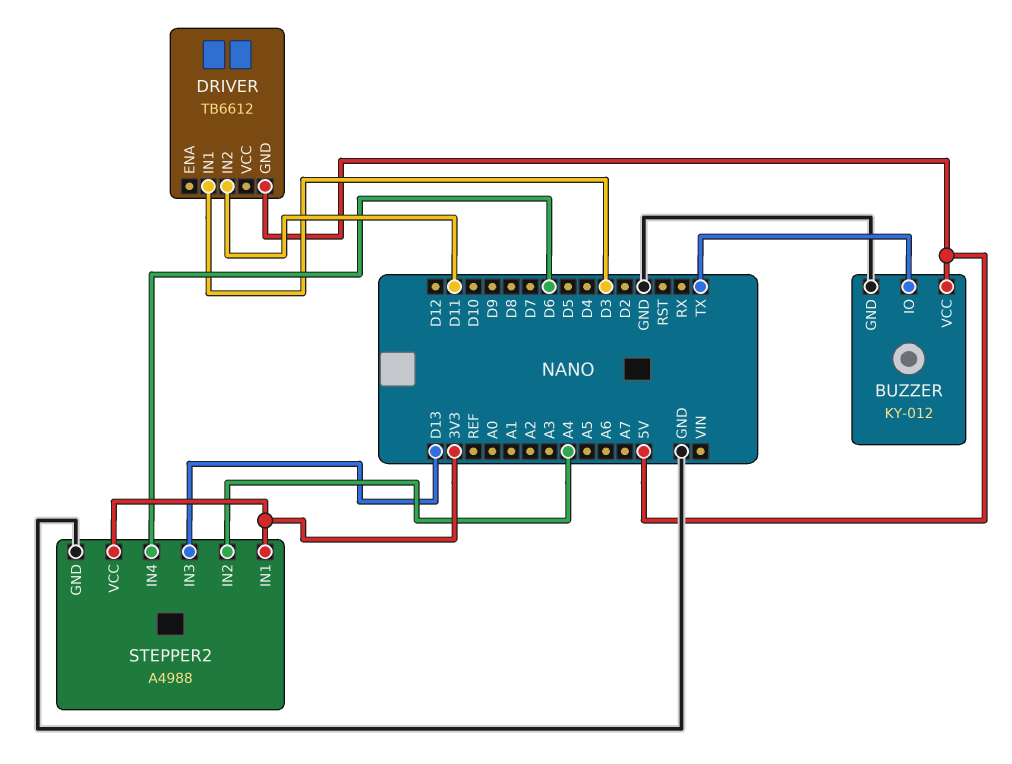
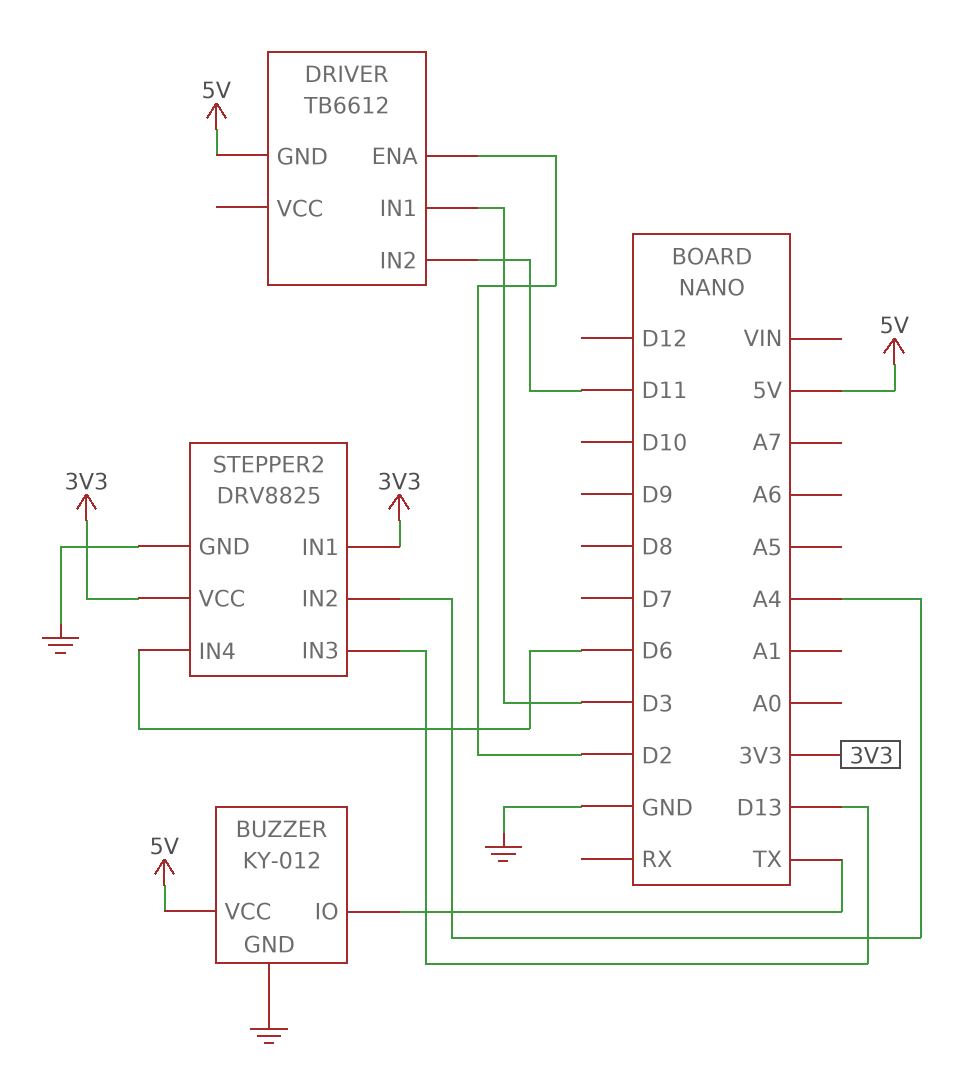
DRIVER pin ENA: none -> D2
STEPPER2: A4988 -> DRV8825

